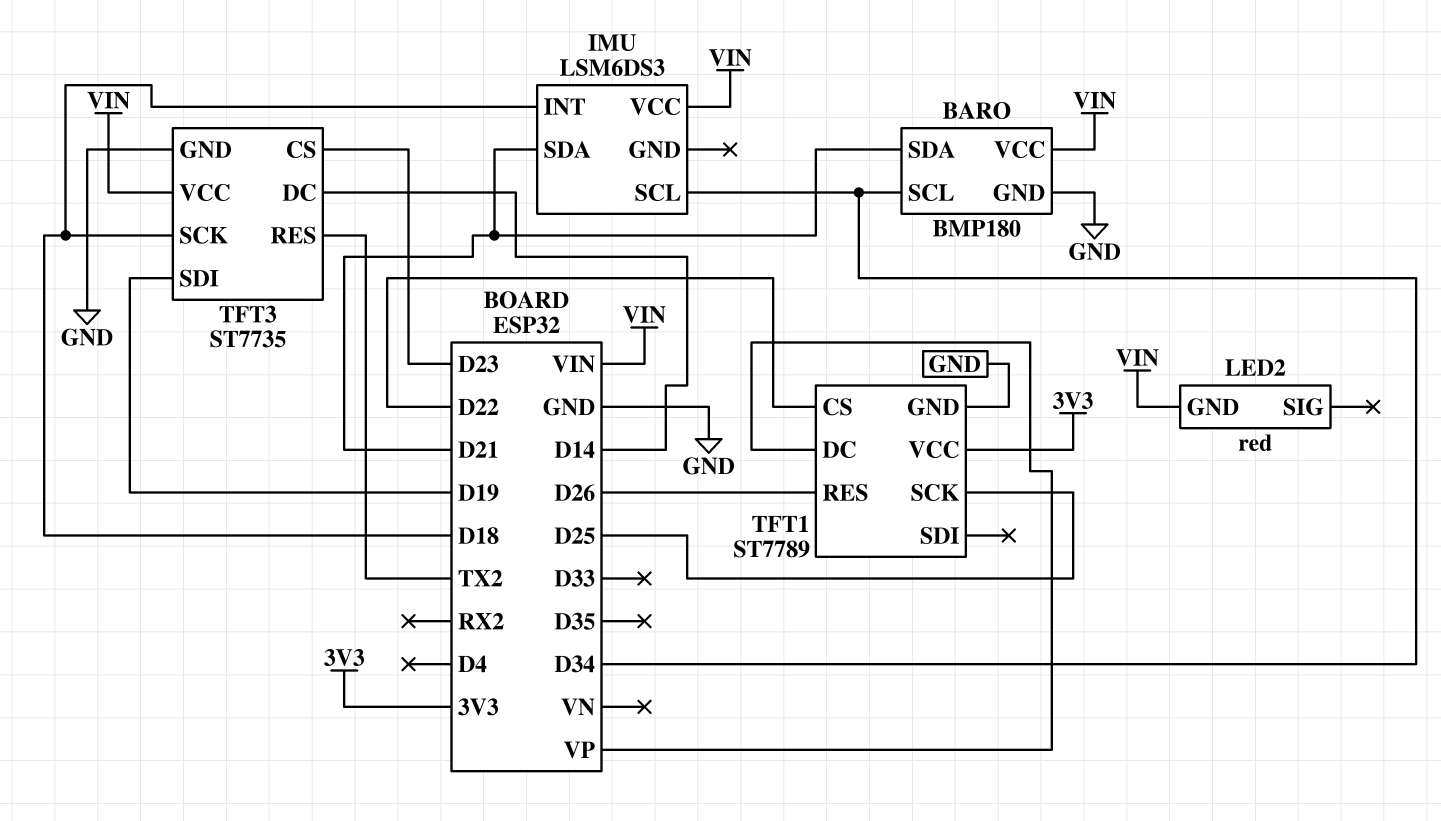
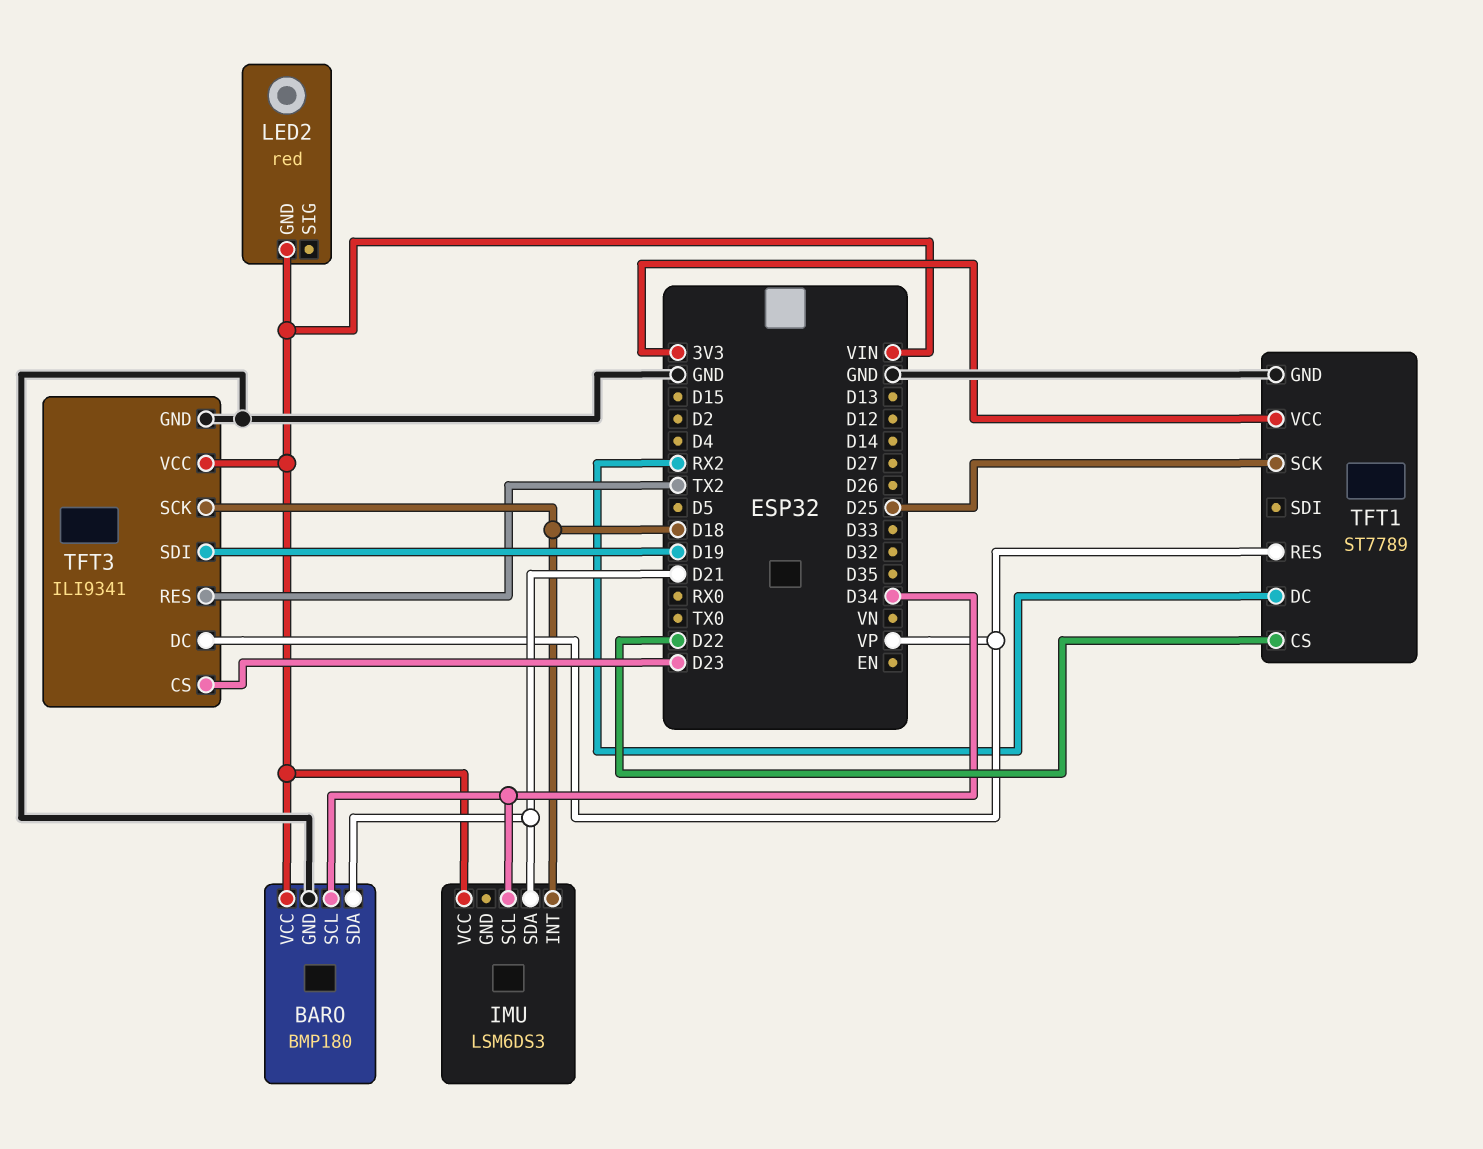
TFT1 pin DC: VP -> RX2
TFT1 pin RES: D26 -> VP
TFT3: ST7735 -> ILI9341
TFT3 pin DC: D14 -> VP

